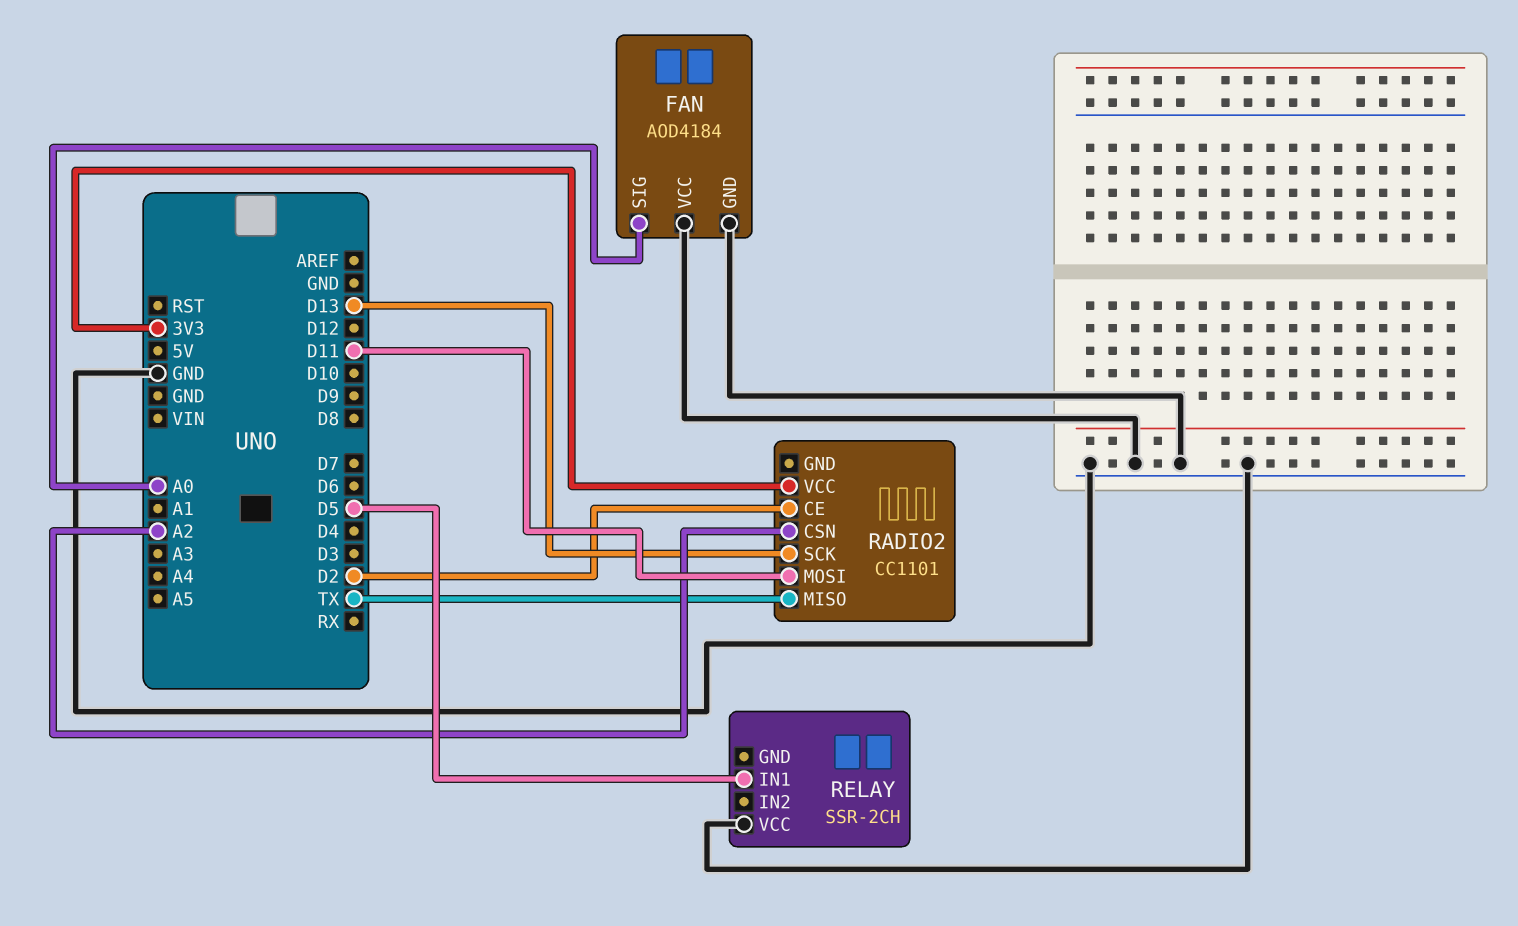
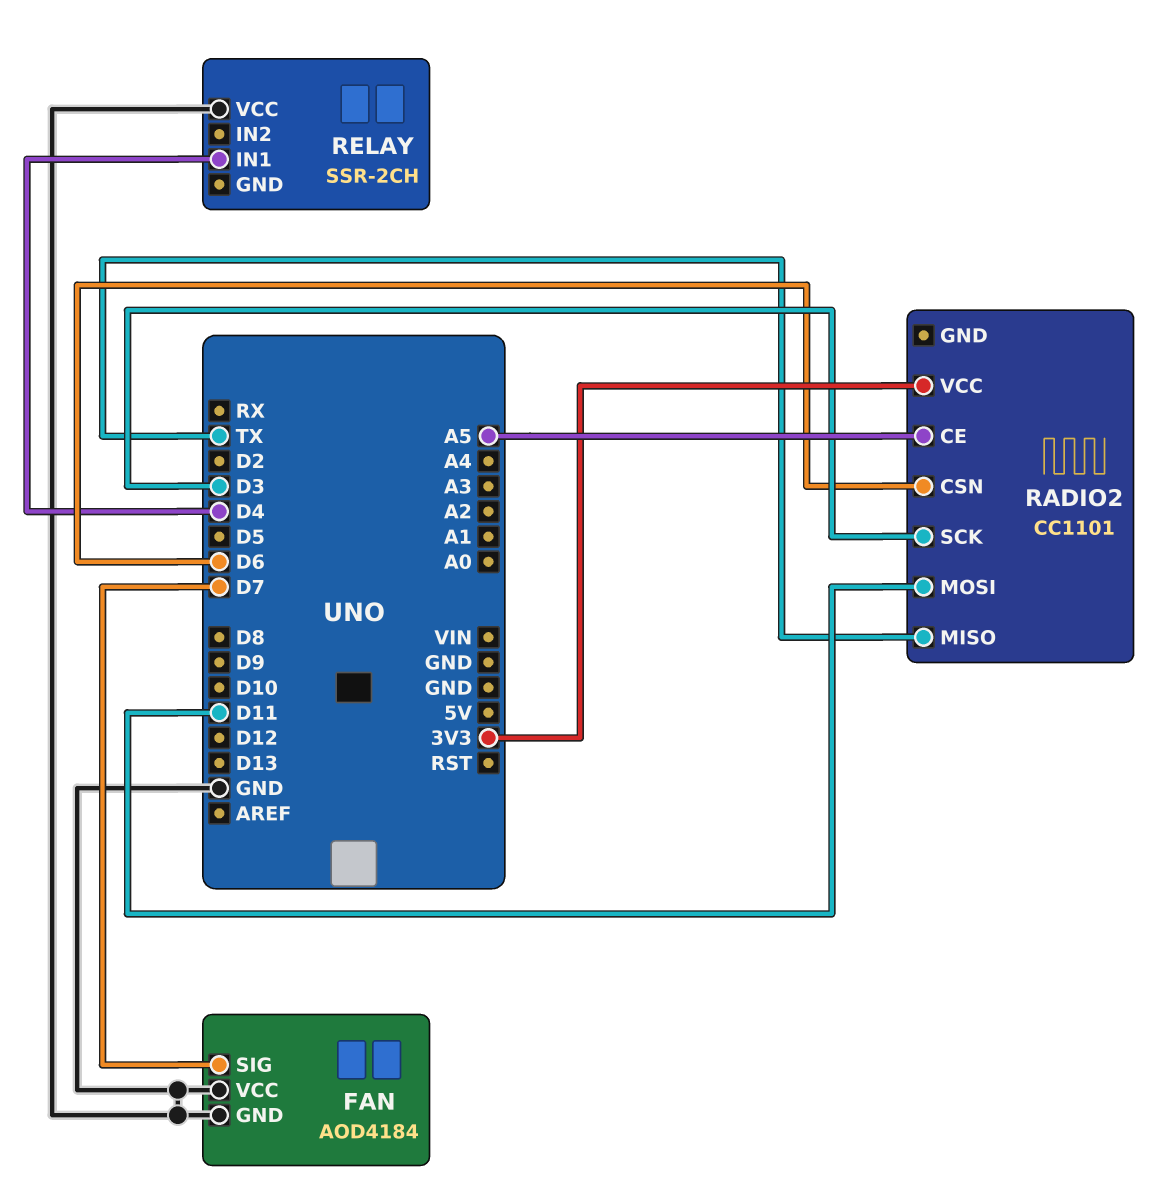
FAN pin SIG: A0 -> D7
RADIO2 pin CE: D2 -> A5
RADIO2 pin CSN: A2 -> D6
RADIO2 pin SCK: D13 -> D3
RELAY pin IN1: D5 -> D4

